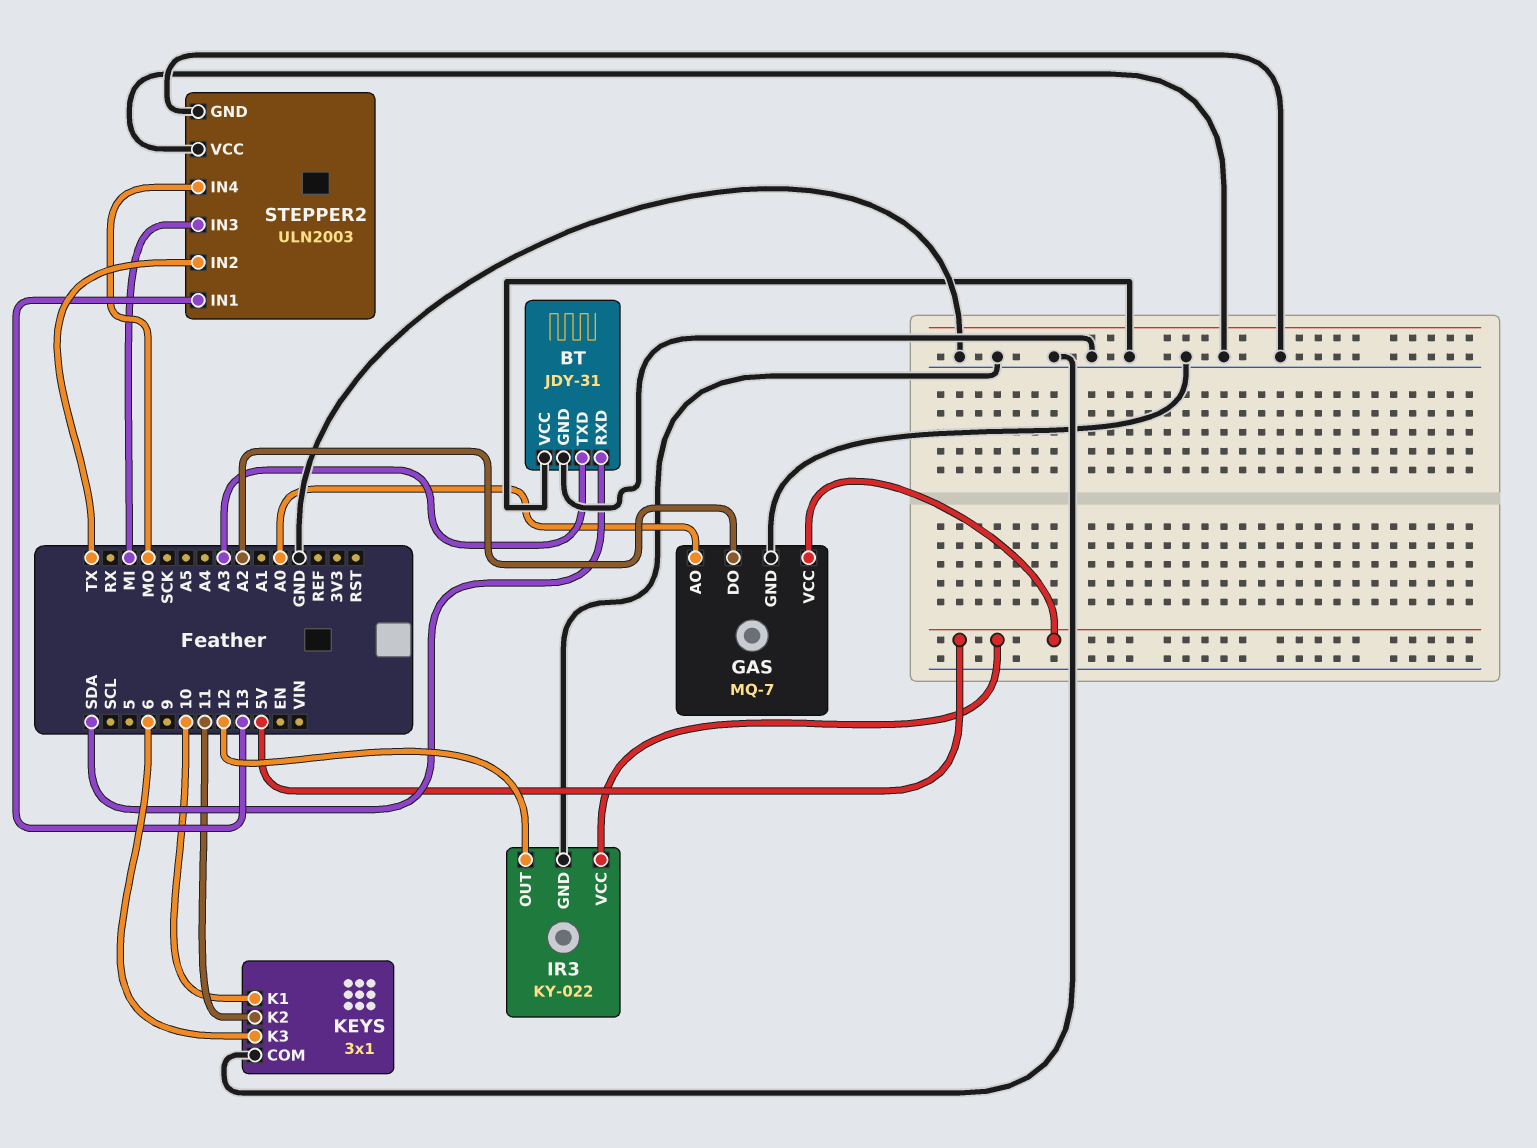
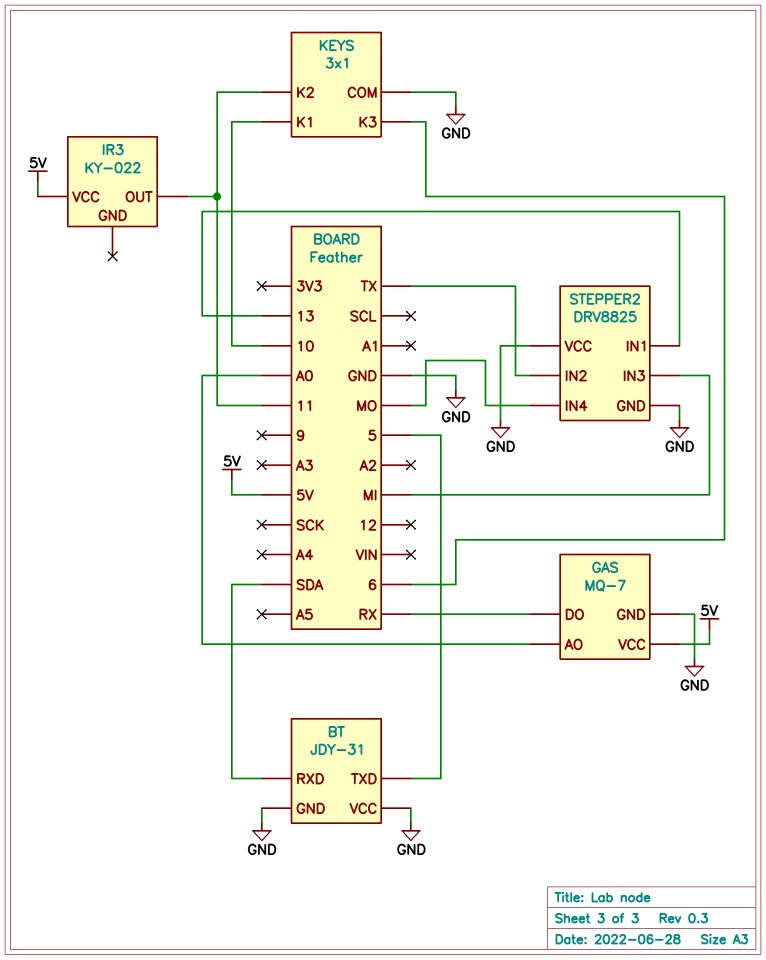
BT pin TXD: A3 -> 5
GAS pin DO: A2 -> RX
IR3 pin GND: GND -> none
IR3 pin OUT: 12 -> 11
STEPPER2: ULN2003 -> DRV8825

